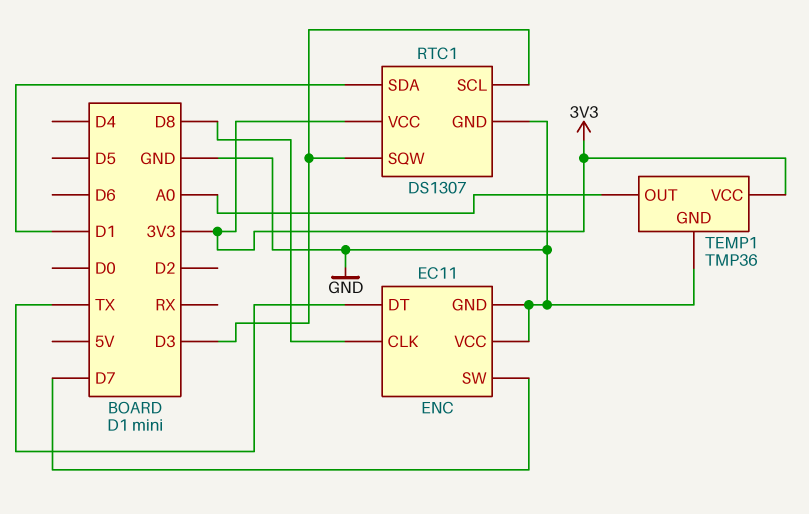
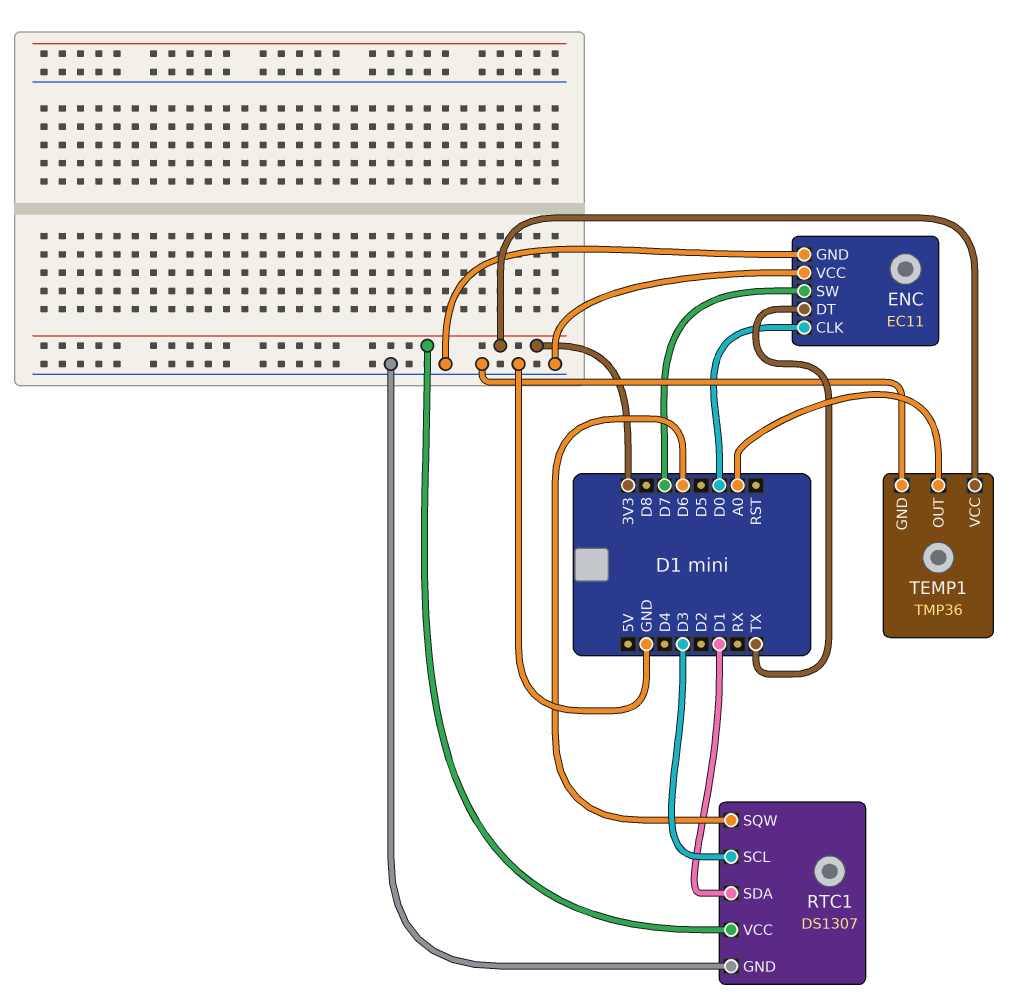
ENC pin CLK: D8 -> D0
RTC1 pin SQW: D3 -> D6

